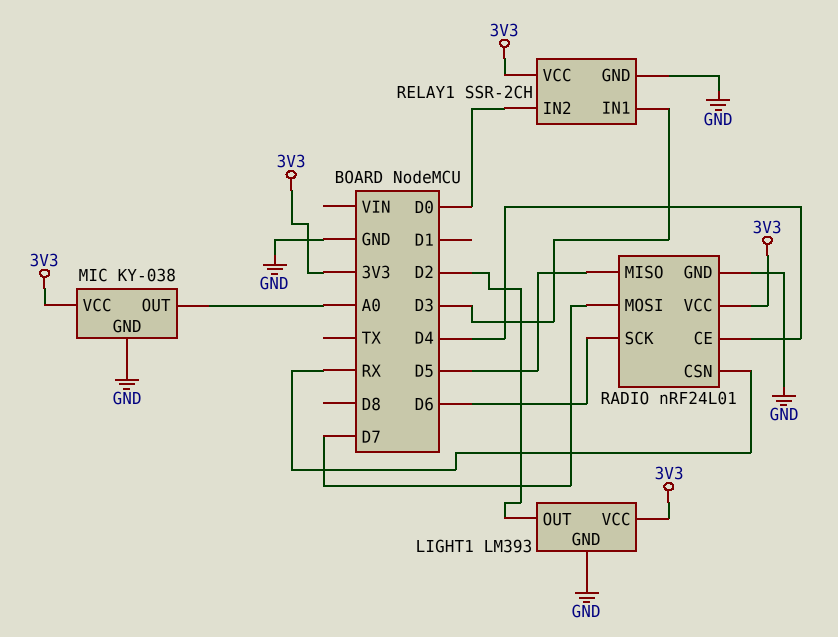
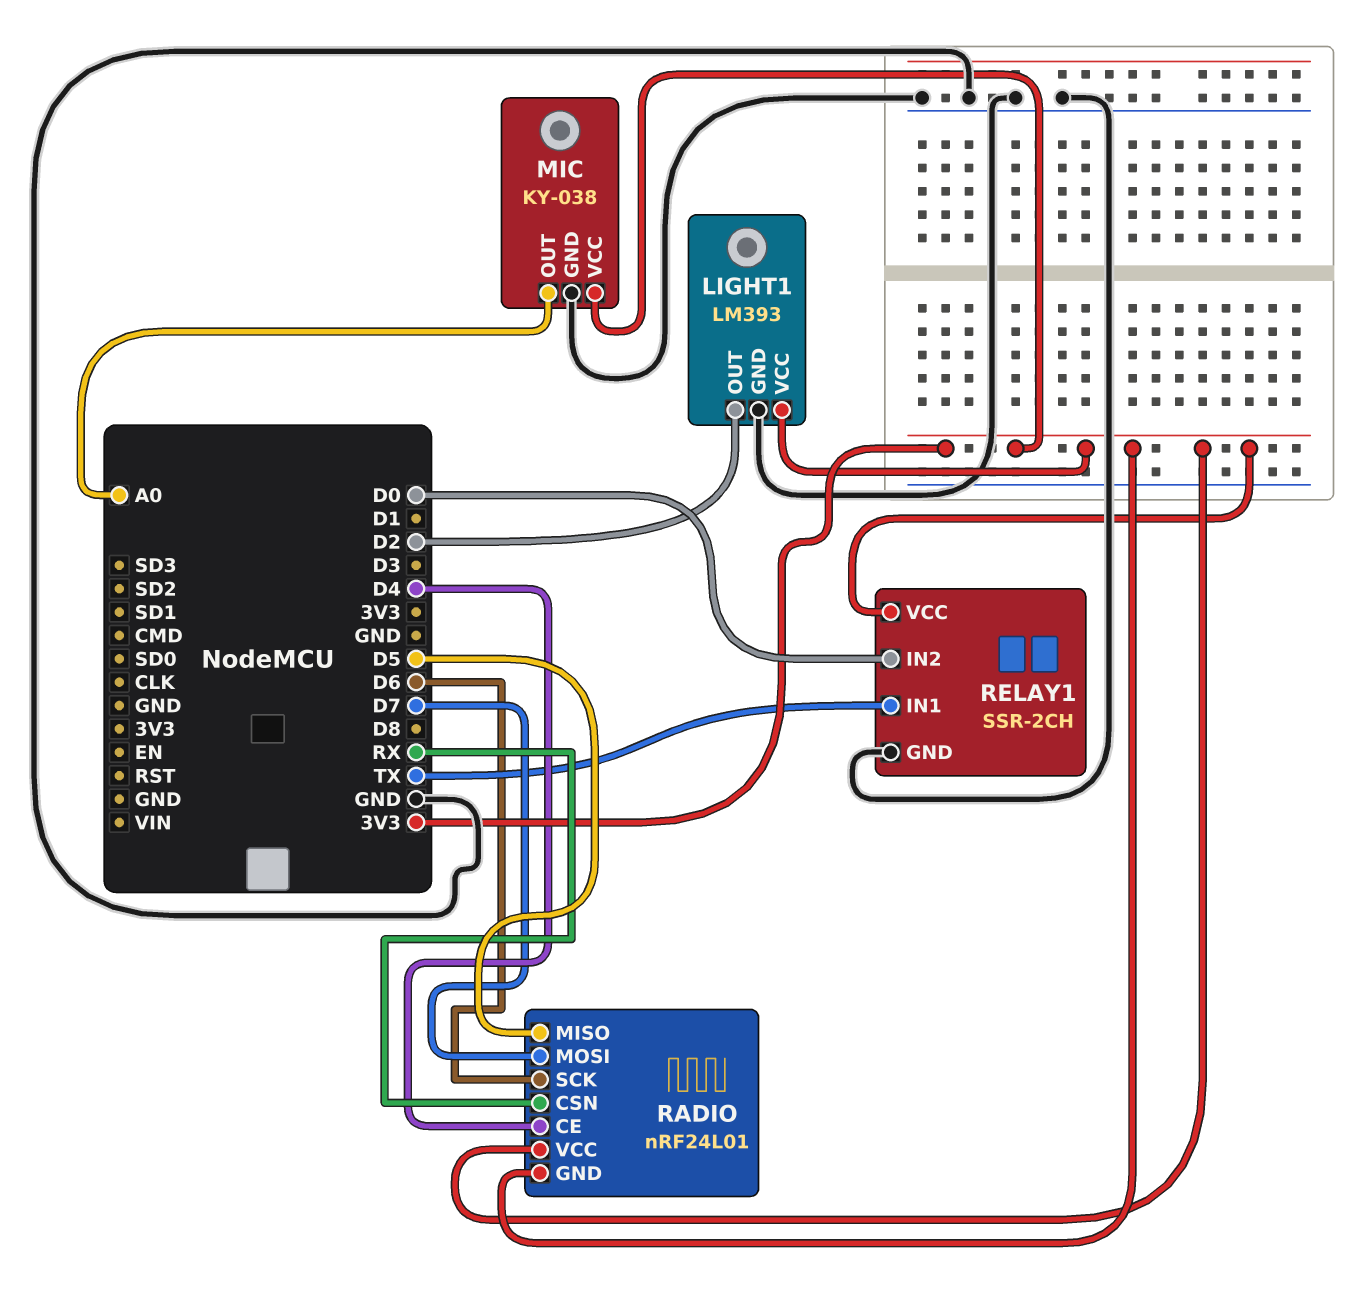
RADIO pin GND: GND -> 3V3
RELAY1 pin IN1: D3 -> TX

